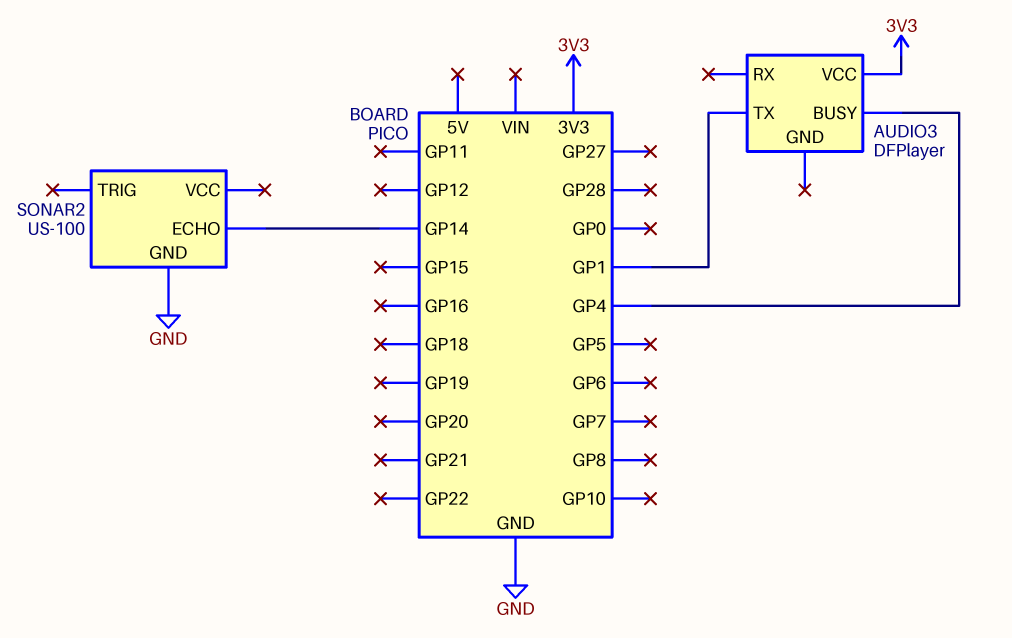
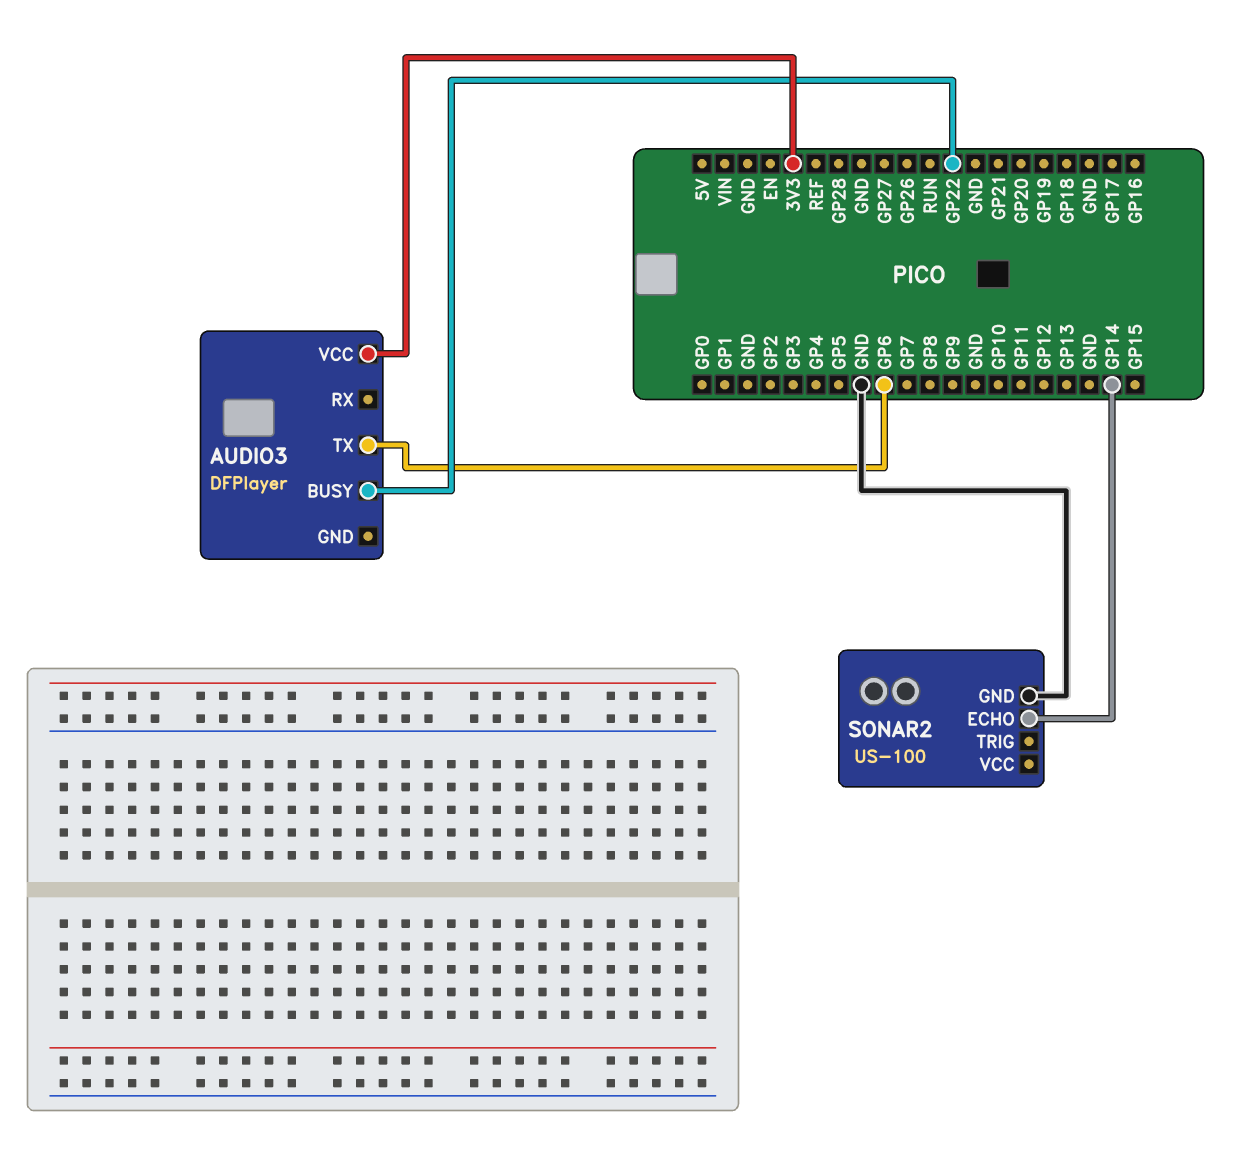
AUDIO3 pin BUSY: GP4 -> GP22
AUDIO3 pin TX: GP1 -> GP6

